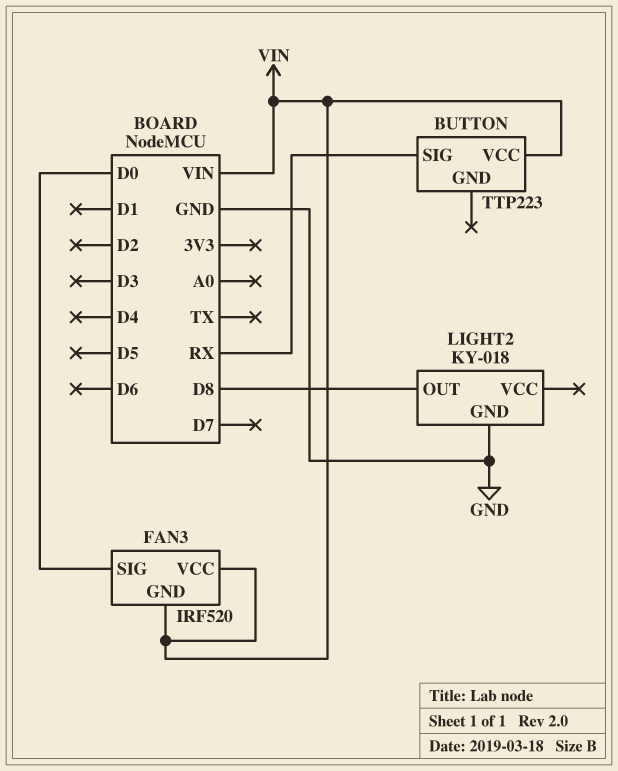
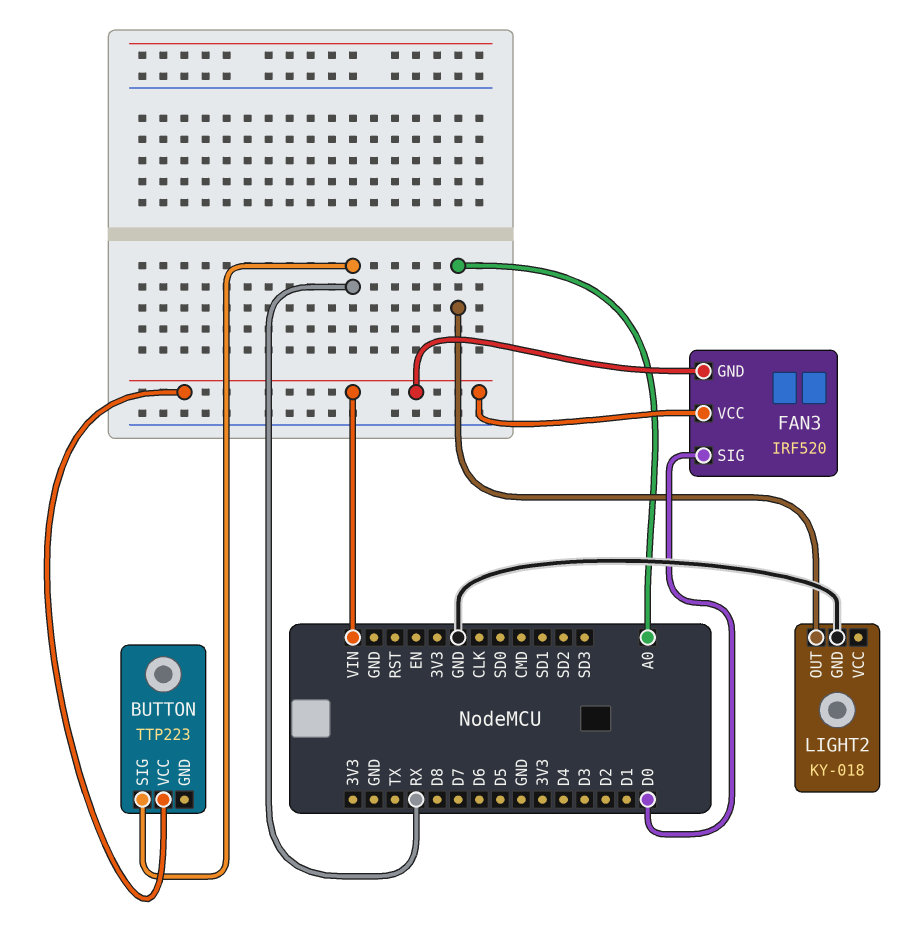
LIGHT2 pin OUT: D8 -> A0

